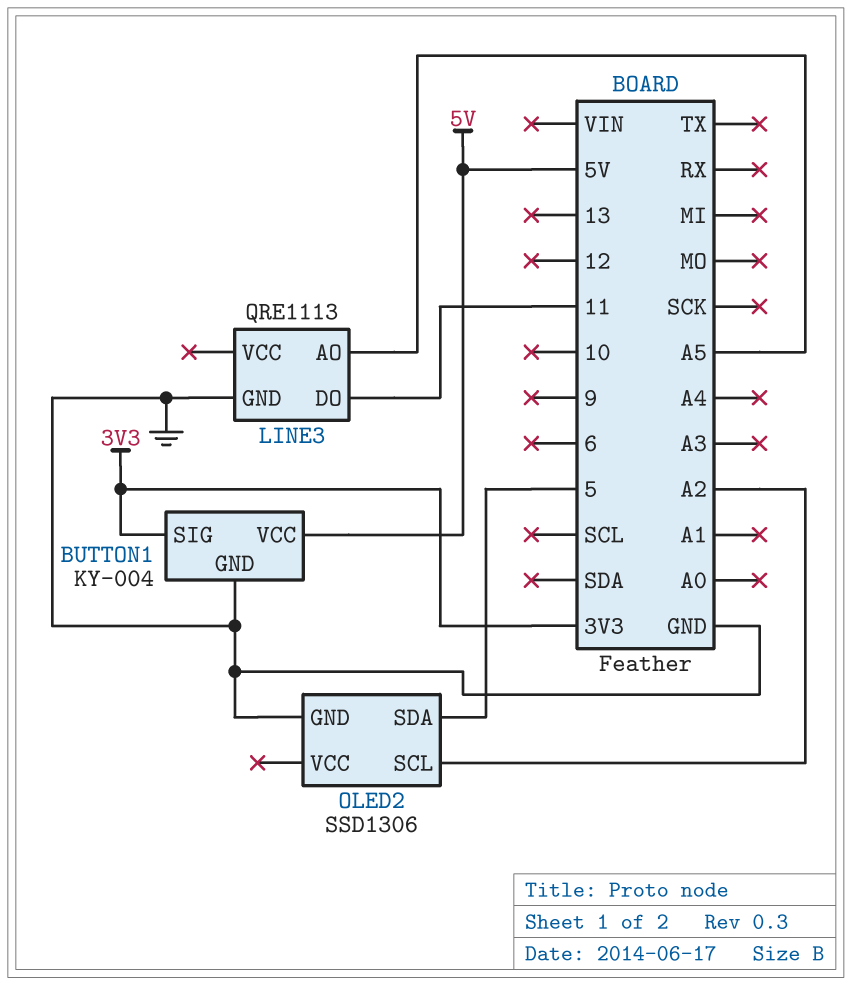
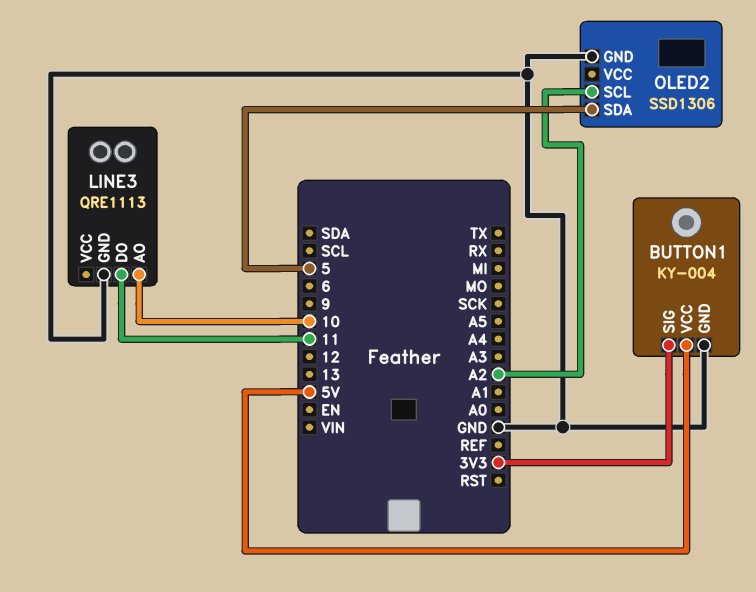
LINE3 pin AO: A5 -> 10

